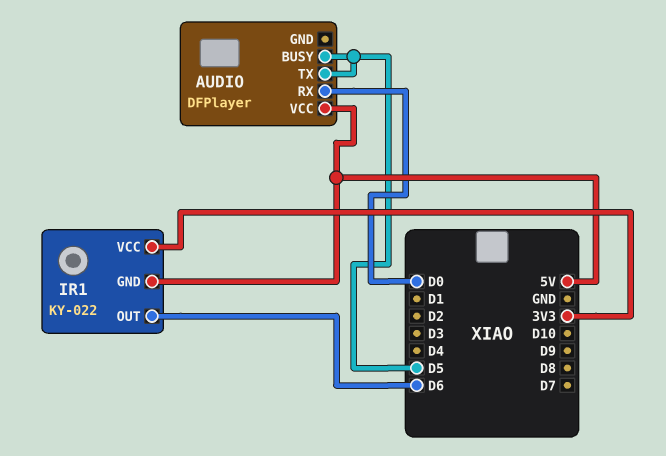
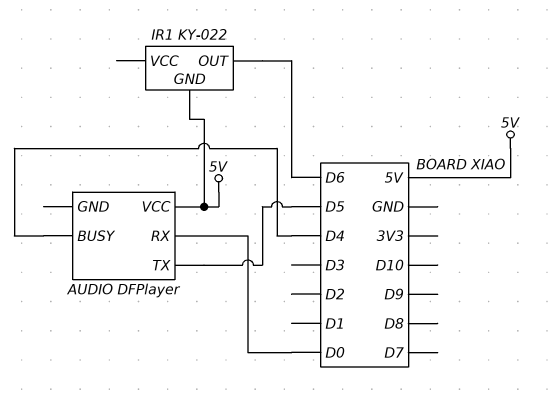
AUDIO pin BUSY: D5 -> D4
IR1 pin VCC: 3V3 -> none

